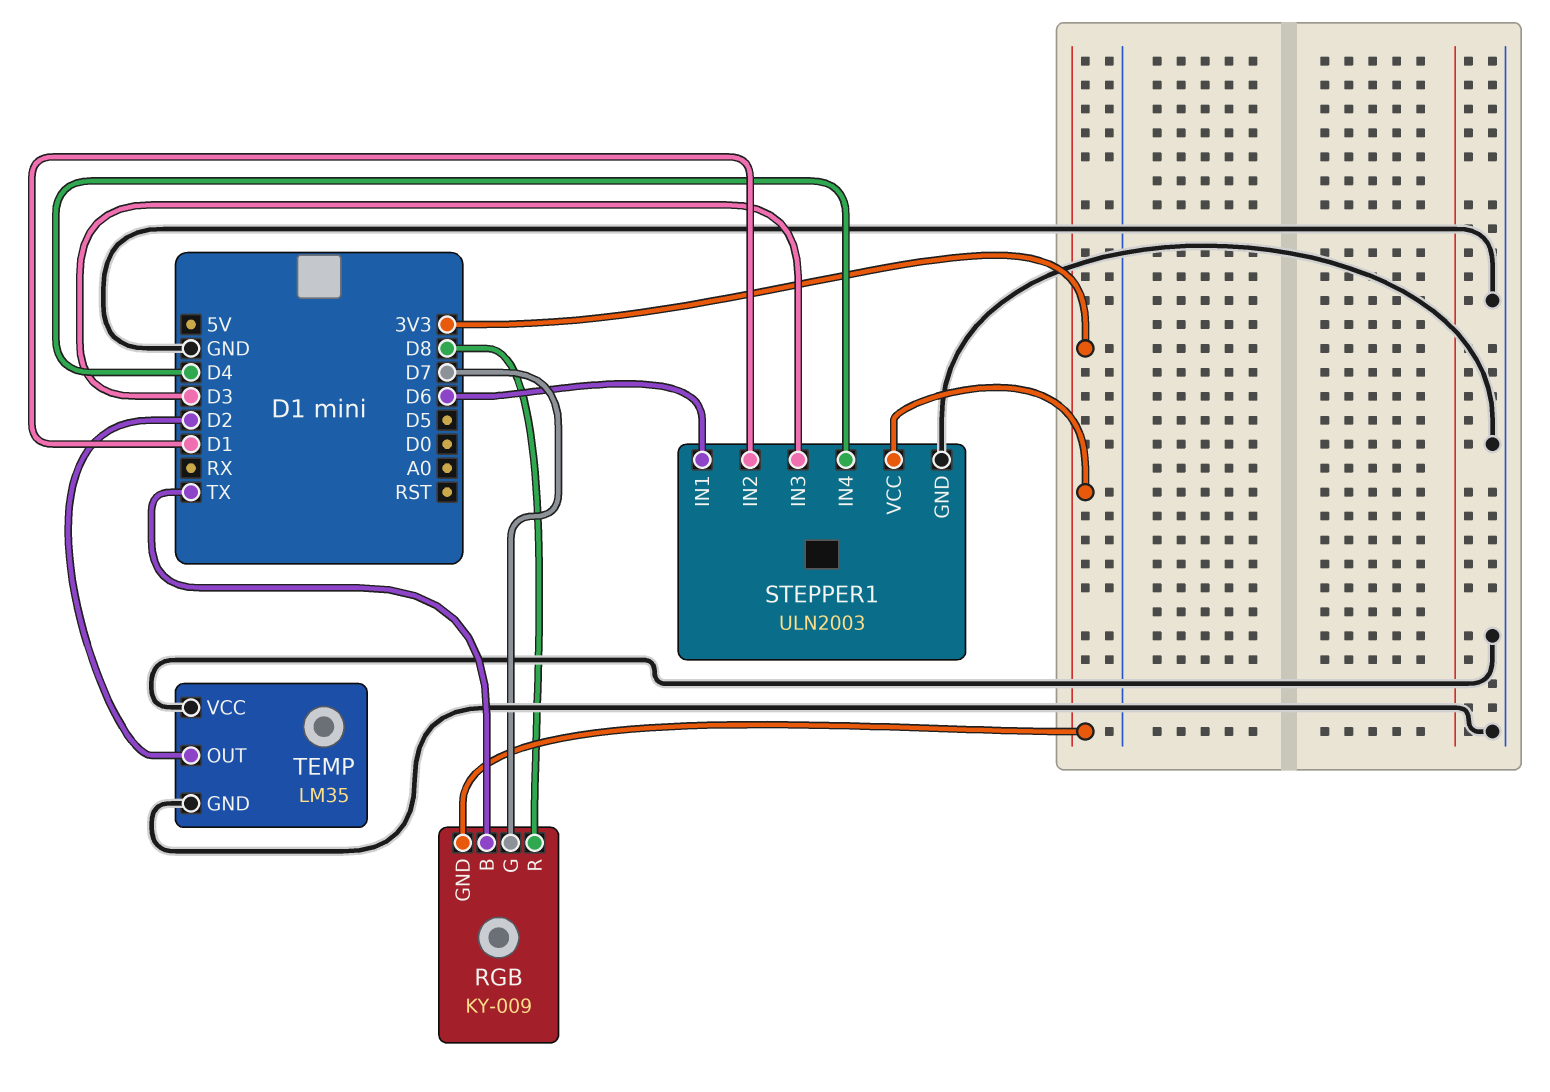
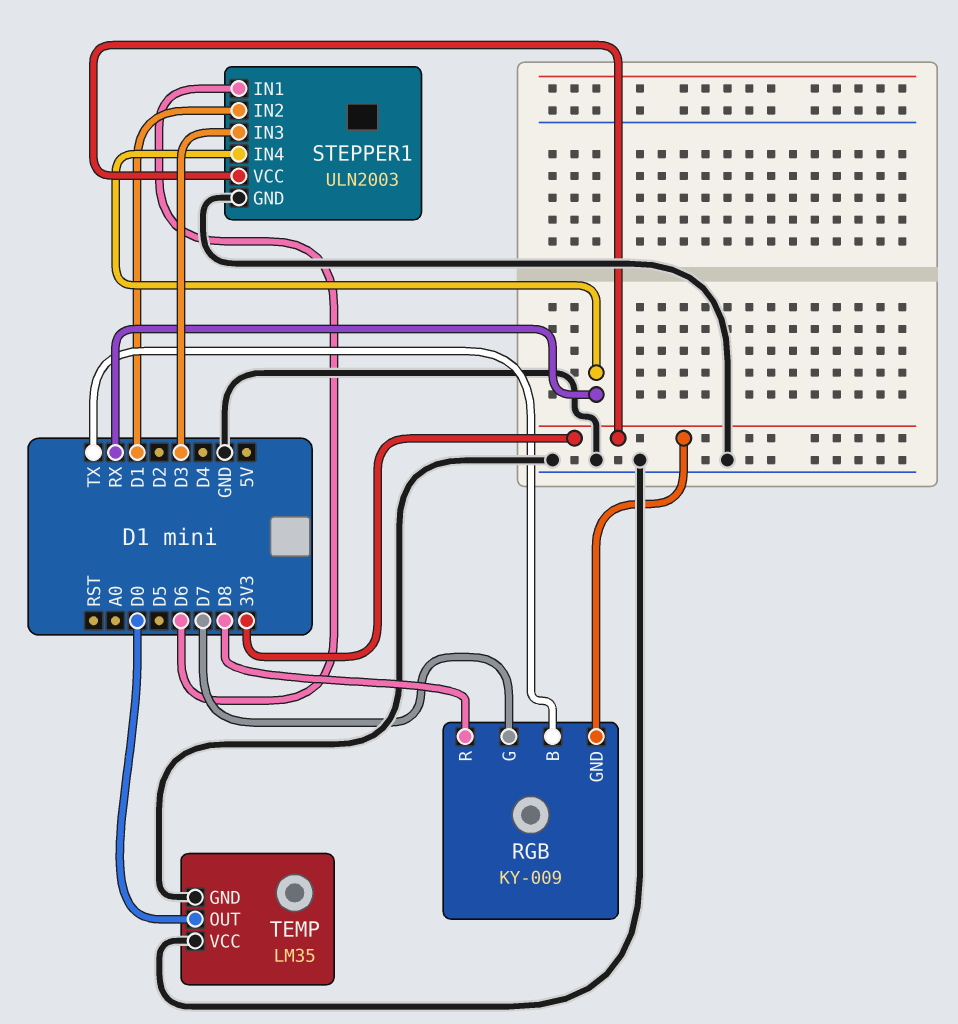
STEPPER1 pin IN4: D4 -> RX
TEMP pin OUT: D2 -> D0

